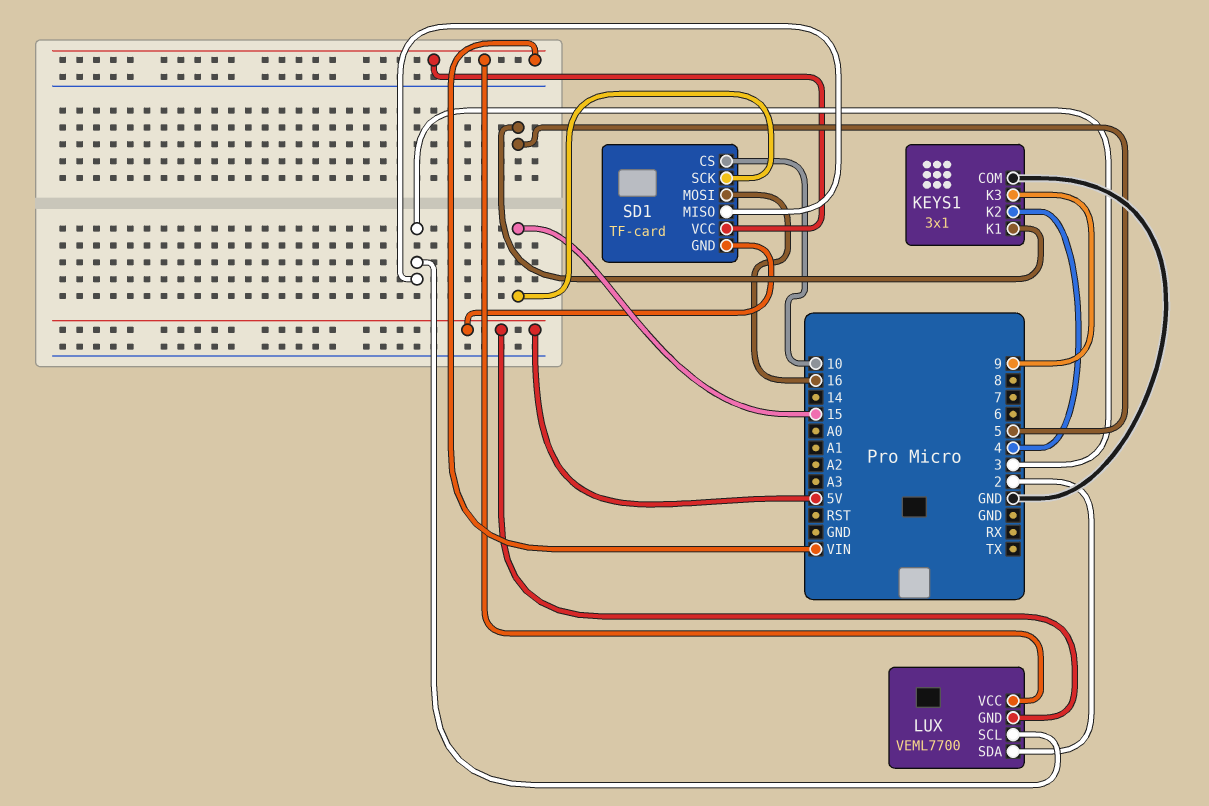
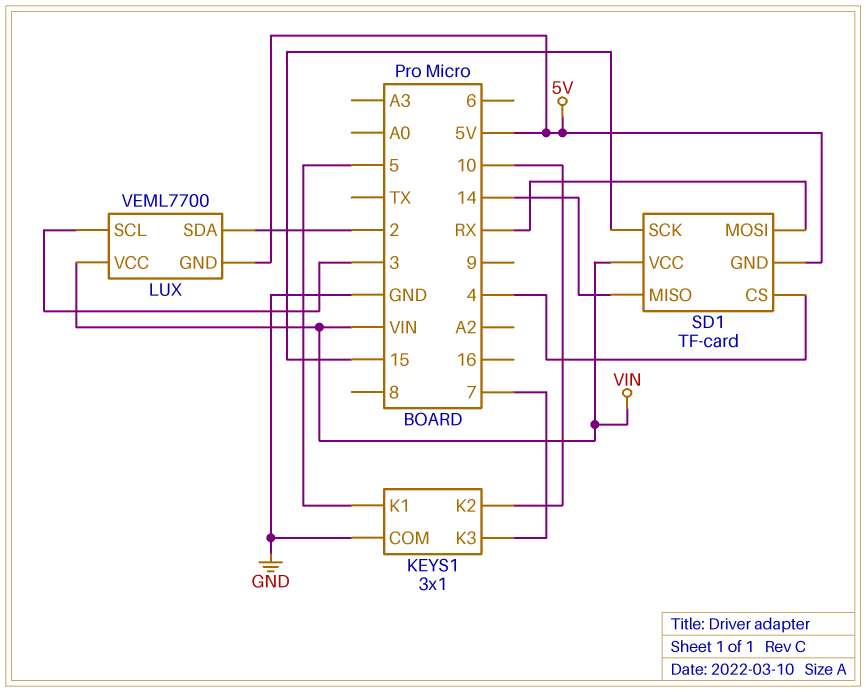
KEYS1 pin K2: 4 -> 10
KEYS1 pin K3: 9 -> 7
SD1 pin CS: 10 -> 4
SD1 pin MISO: 3 -> 14
SD1 pin MOSI: 16 -> RX

